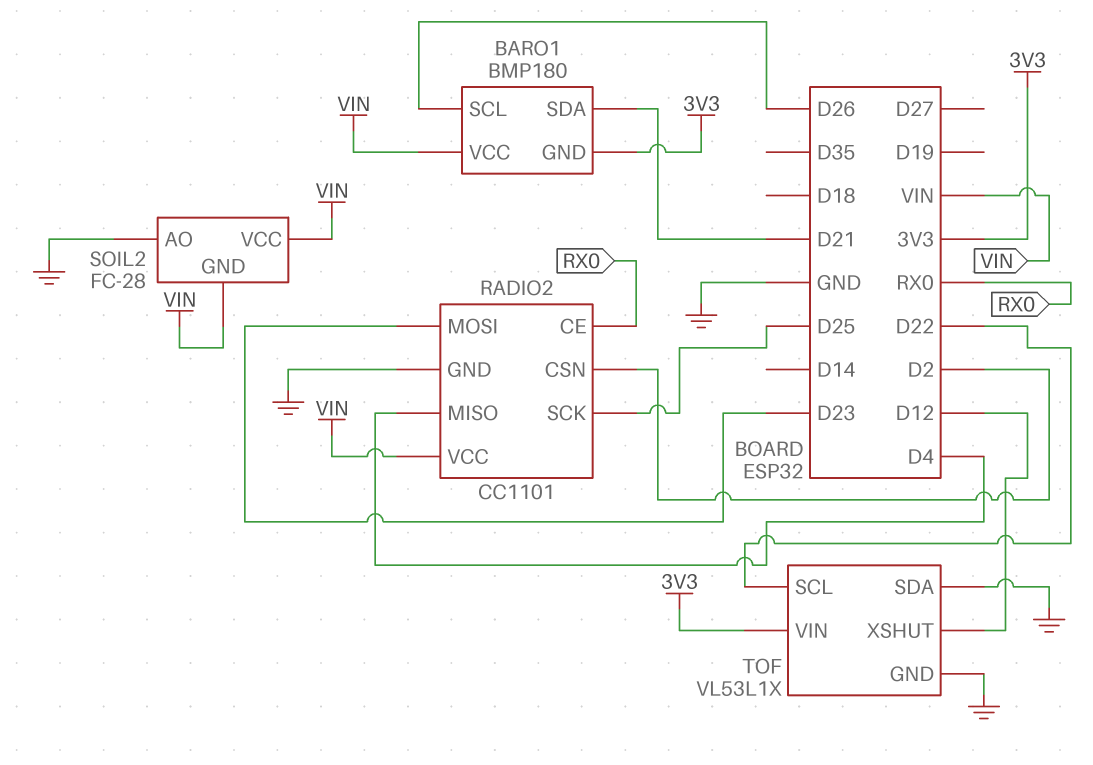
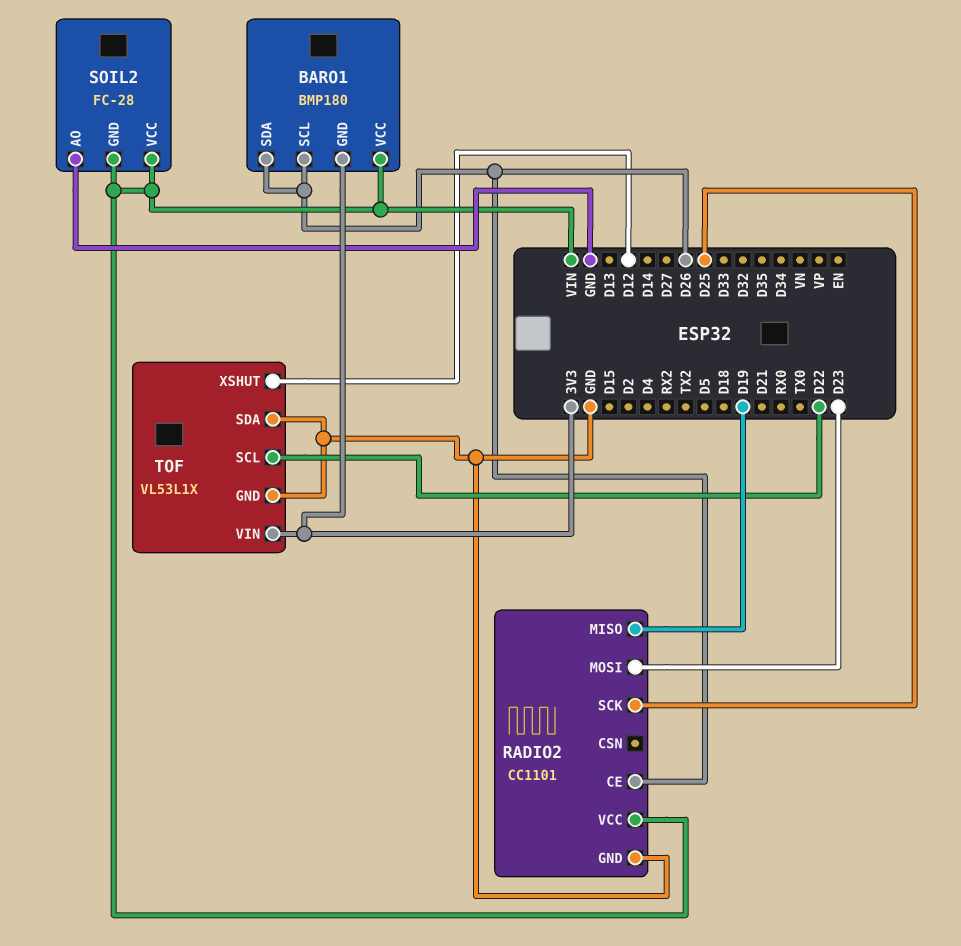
BARO1 pin SDA: D21 -> D26
RADIO2 pin CE: RX0 -> D26
RADIO2 pin CSN: D2 -> none
RADIO2 pin MISO: D4 -> D19

